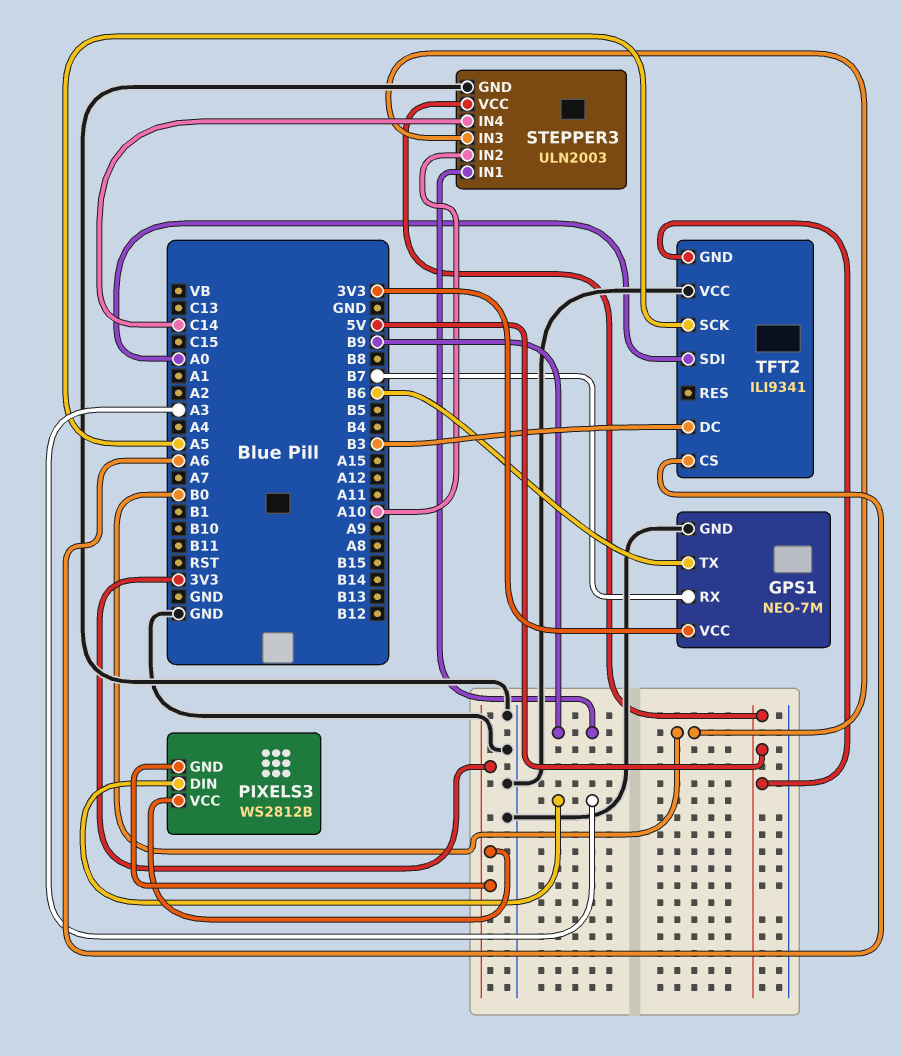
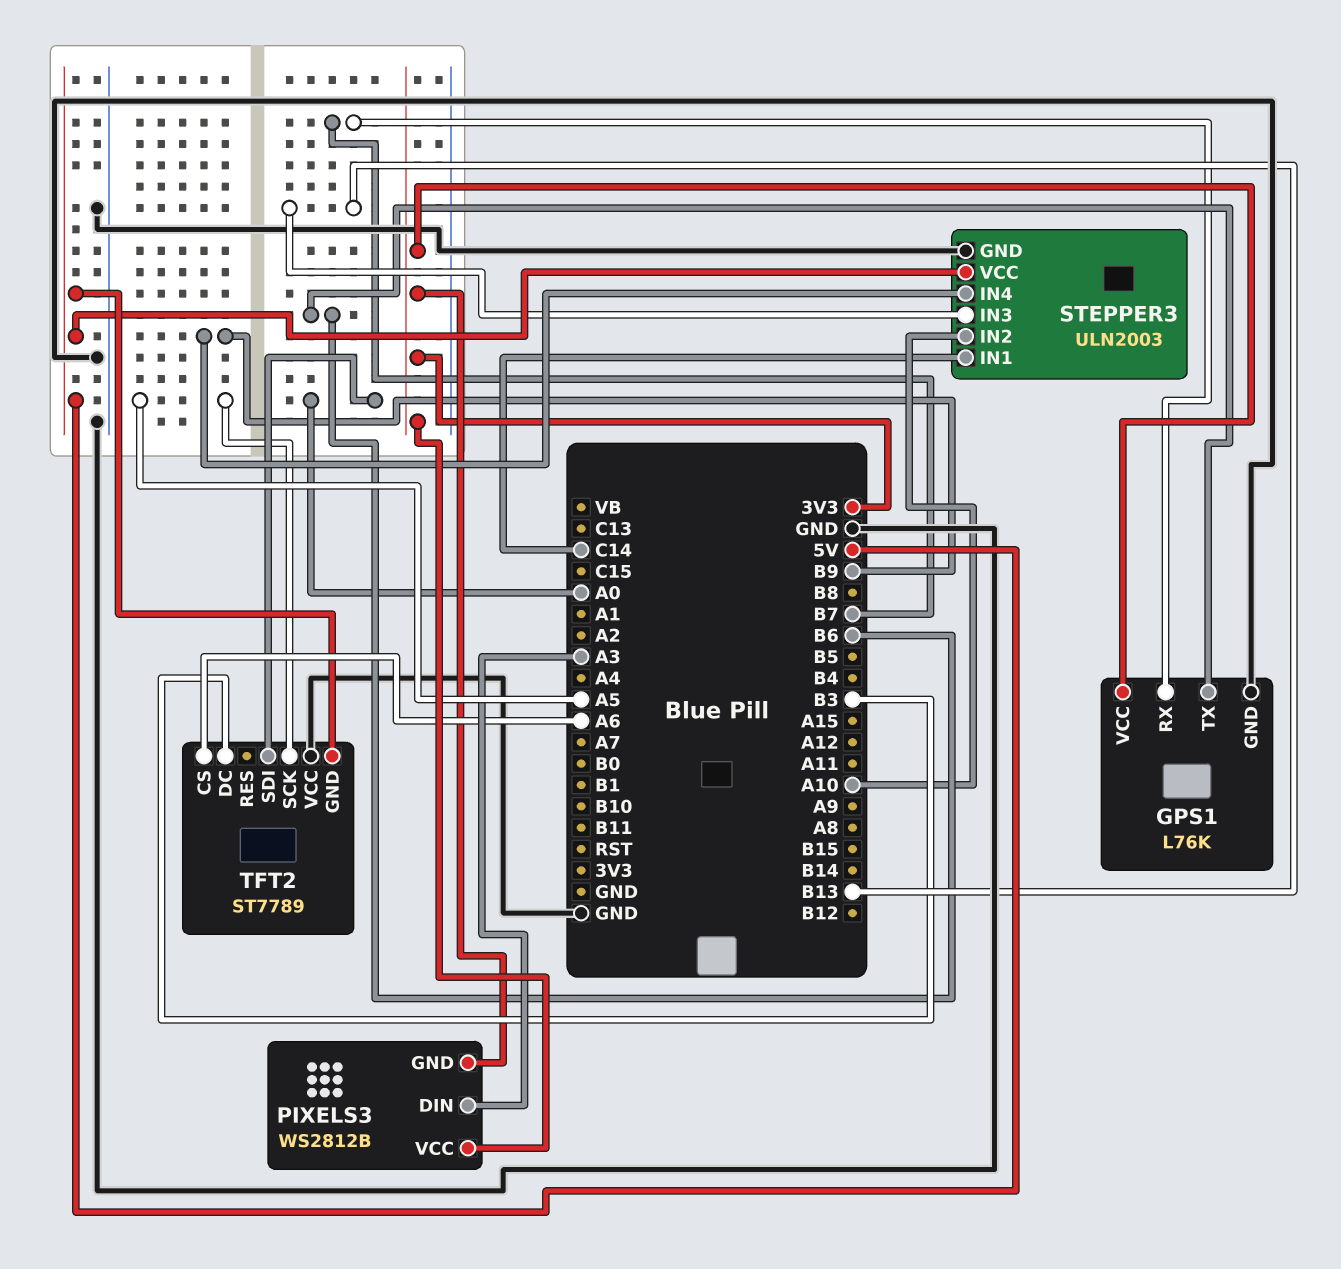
GPS1: NEO-7M -> L76K
STEPPER3 pin IN1: B9 -> C14
STEPPER3 pin IN3: B0 -> B13
STEPPER3 pin IN4: C14 -> B9
TFT2: ILI9341 -> ST7789

